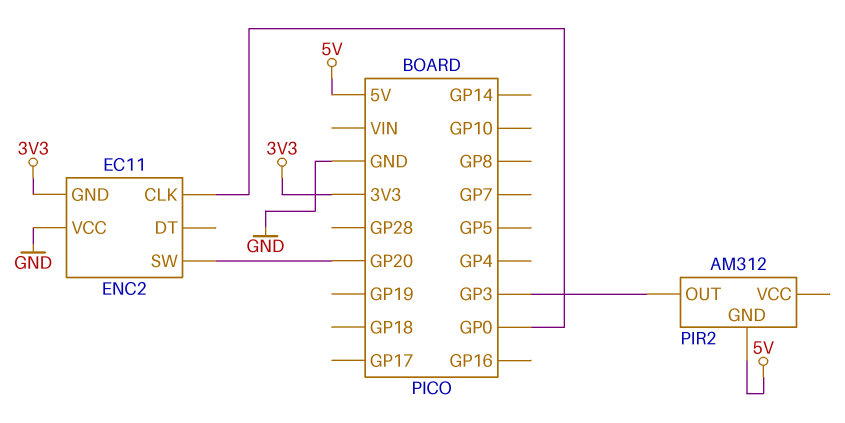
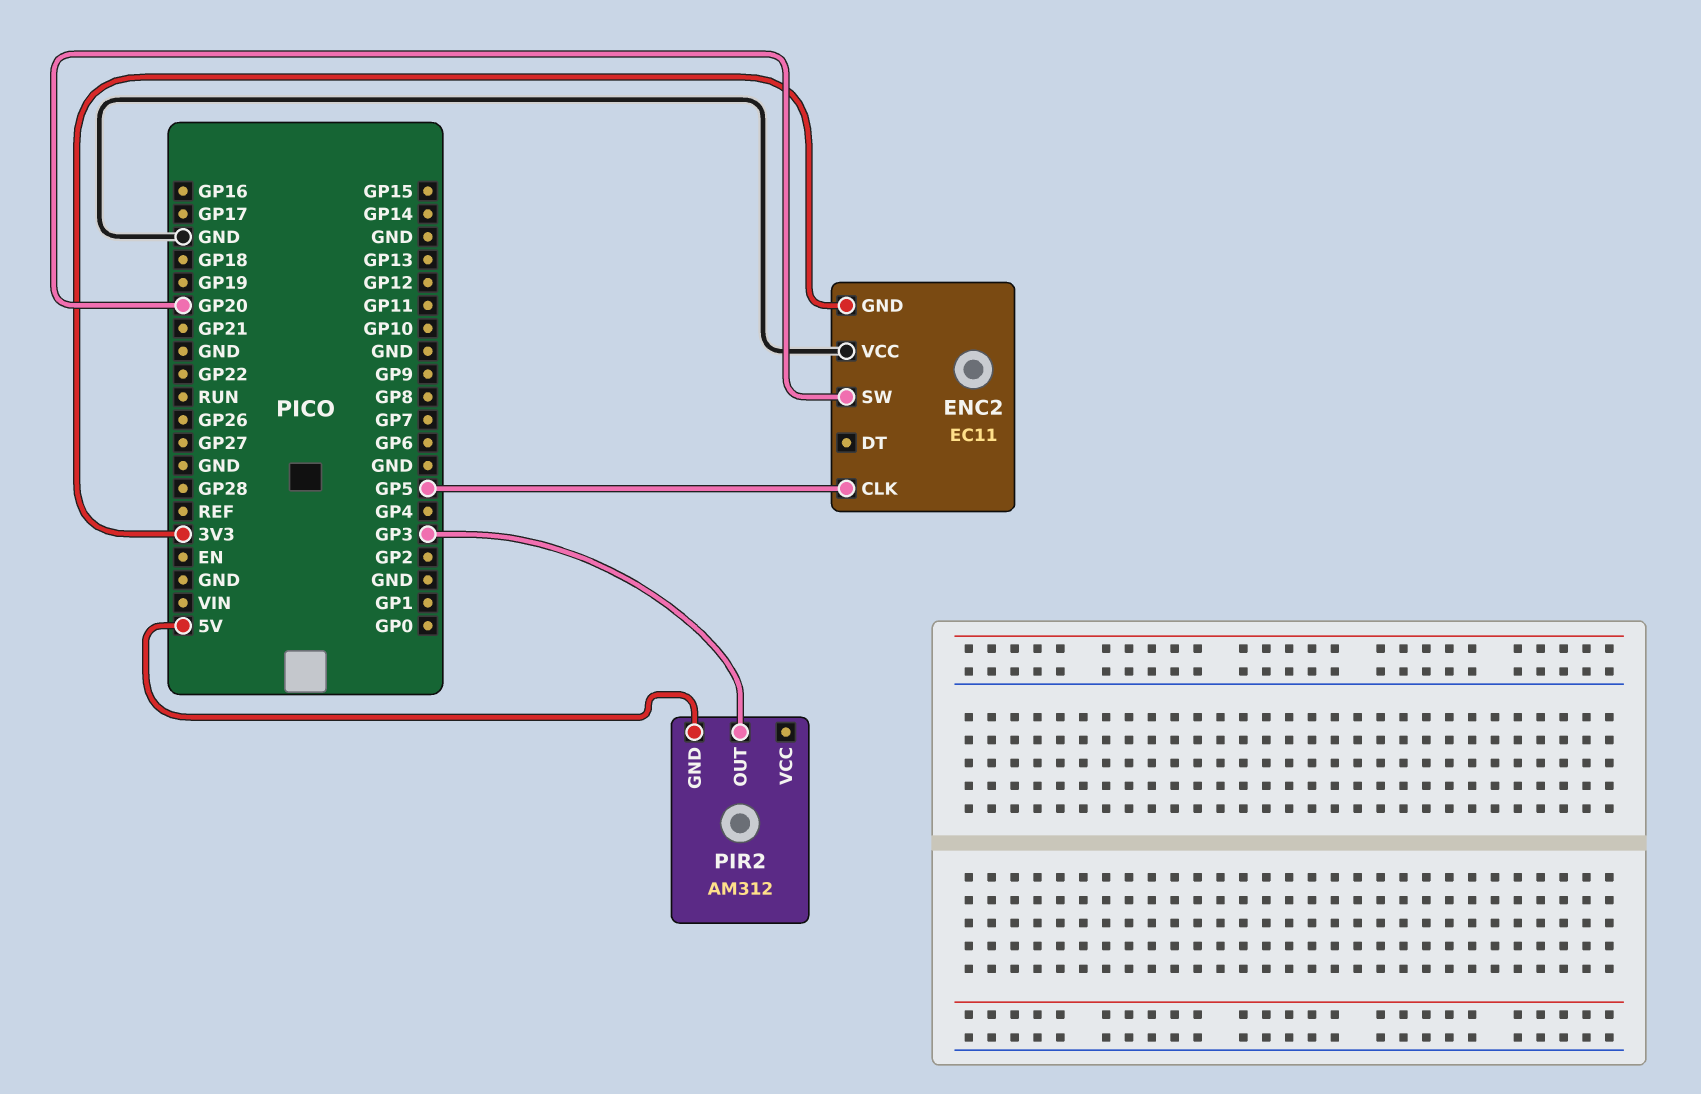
ENC2 pin CLK: GP0 -> GP5

